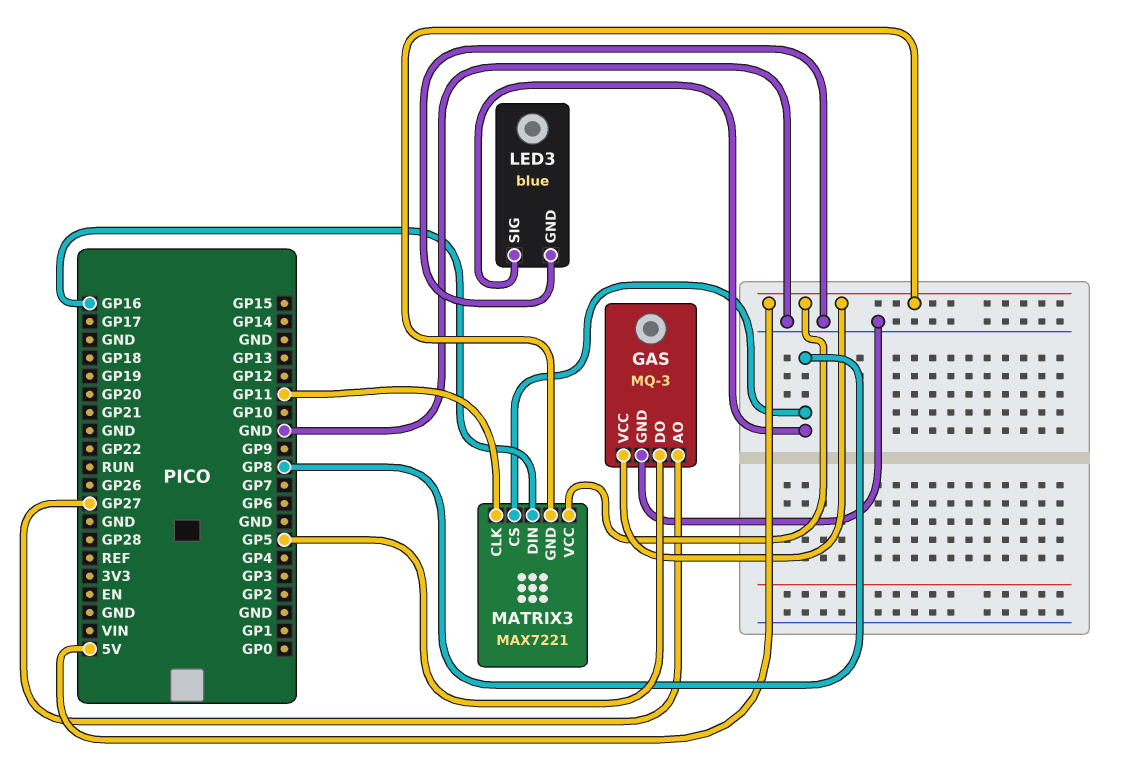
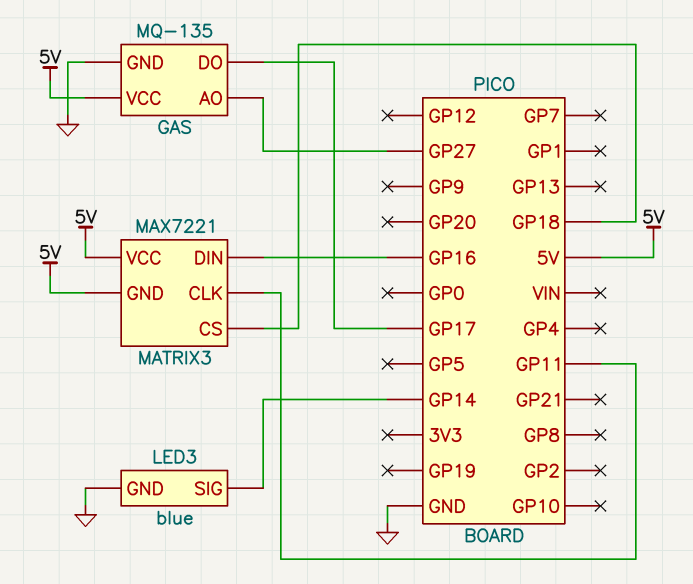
GAS: MQ-3 -> MQ-135
GAS pin DO: GP5 -> GP17
LED3 pin SIG: GP8 -> GP14
MATRIX3 pin CS: GP8 -> GP18

